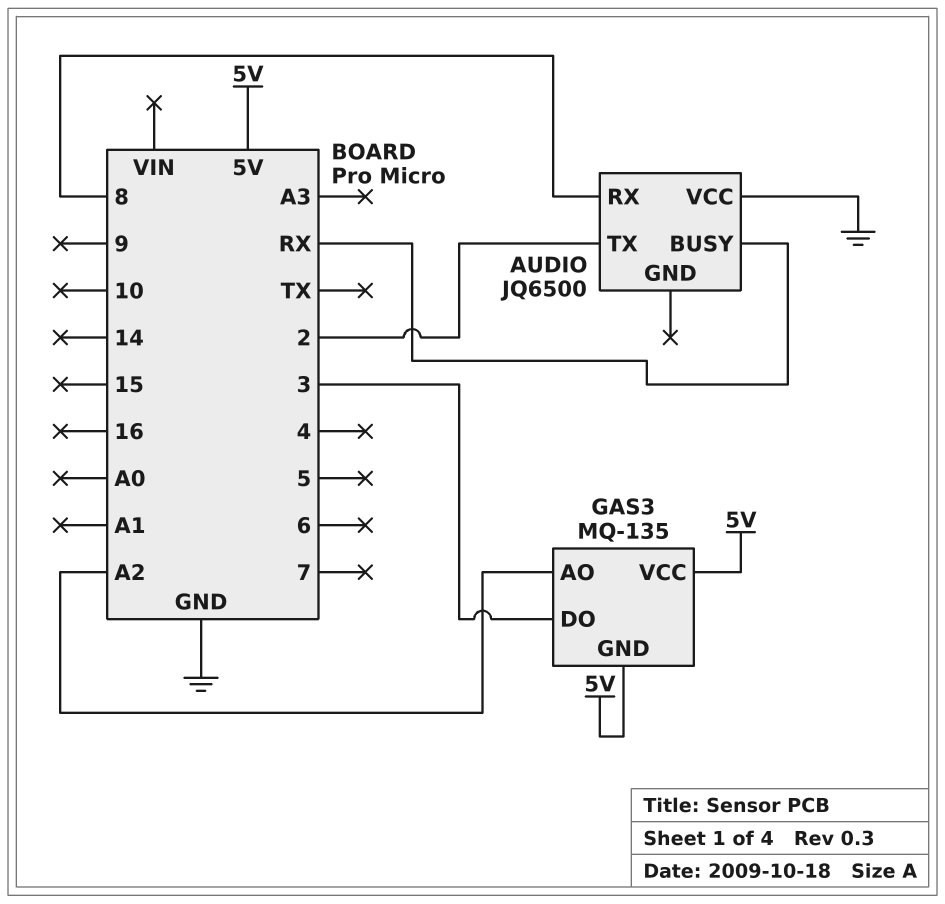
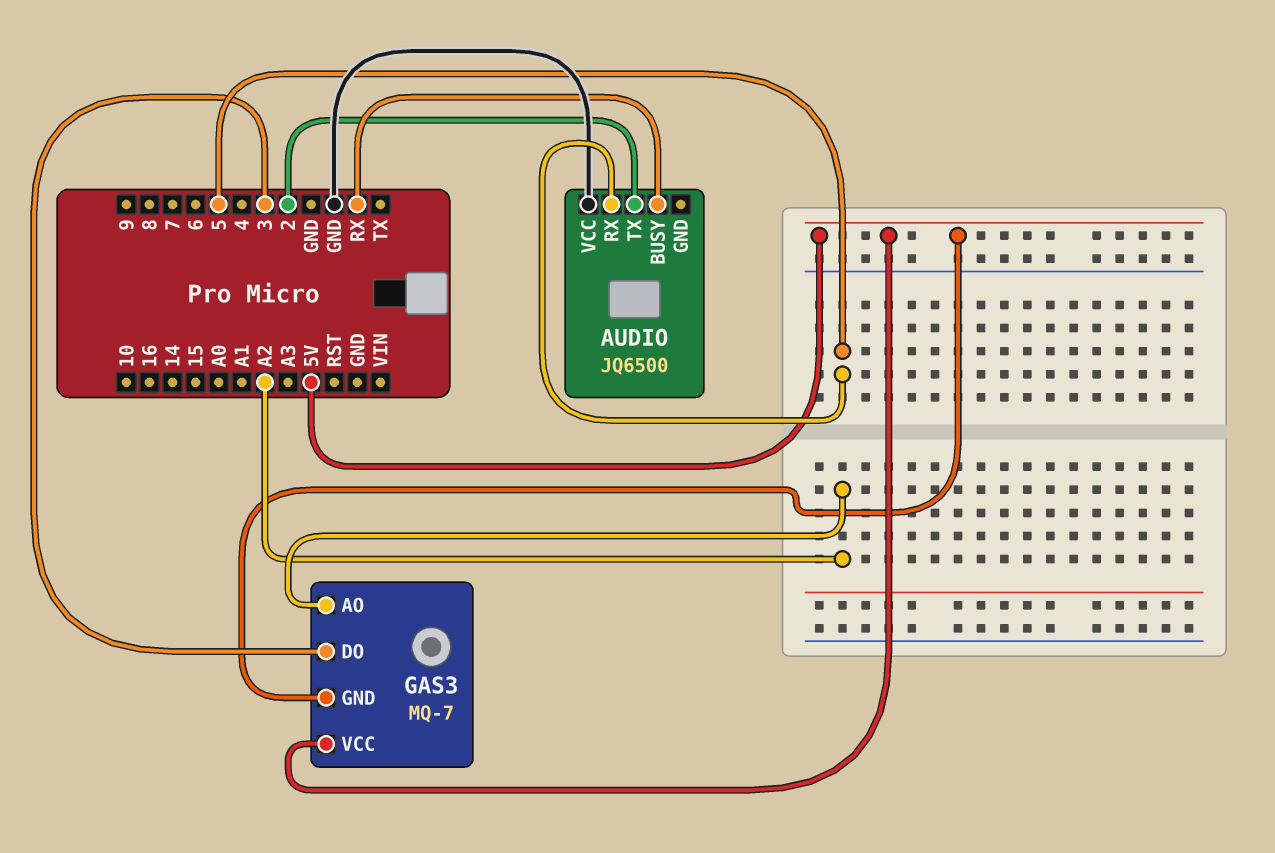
AUDIO pin RX: 8 -> 5
GAS3: MQ-135 -> MQ-7

